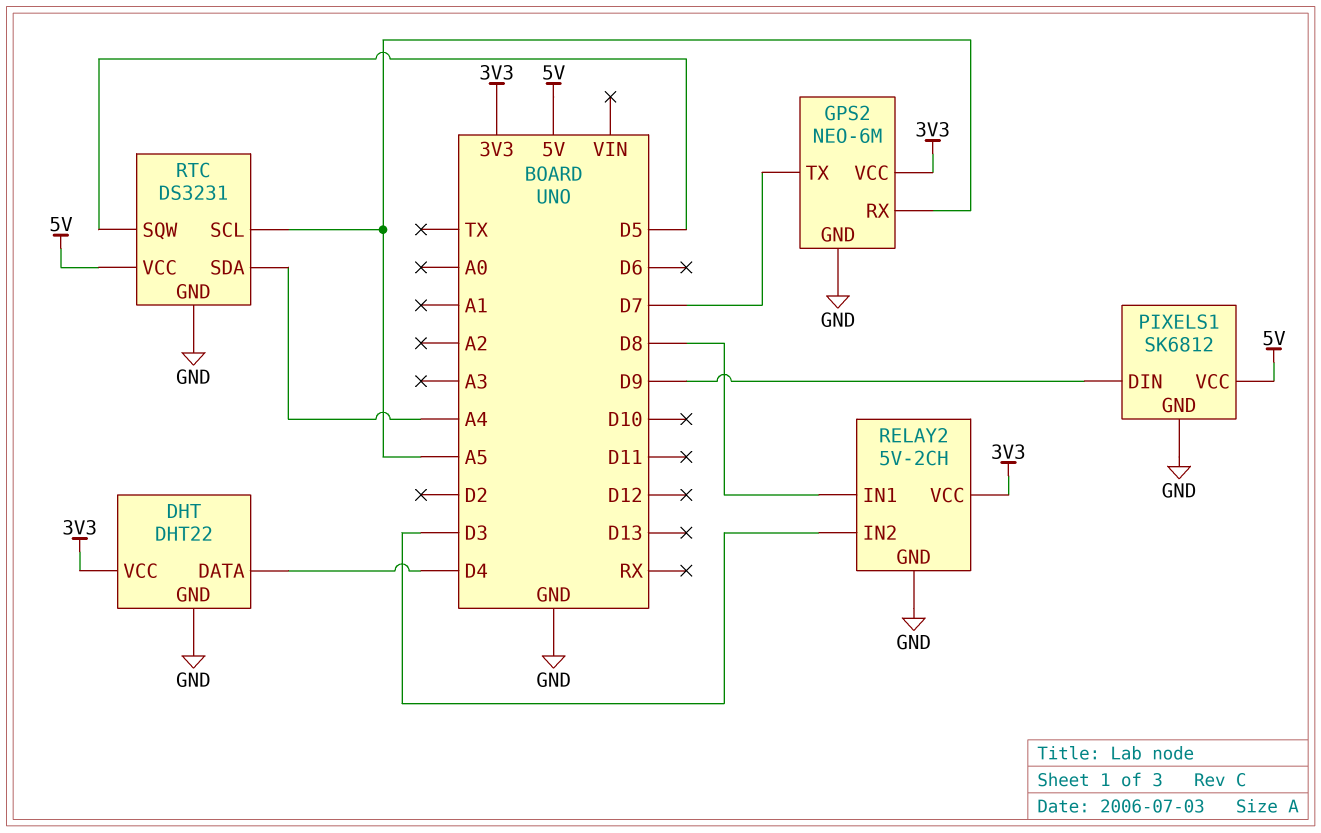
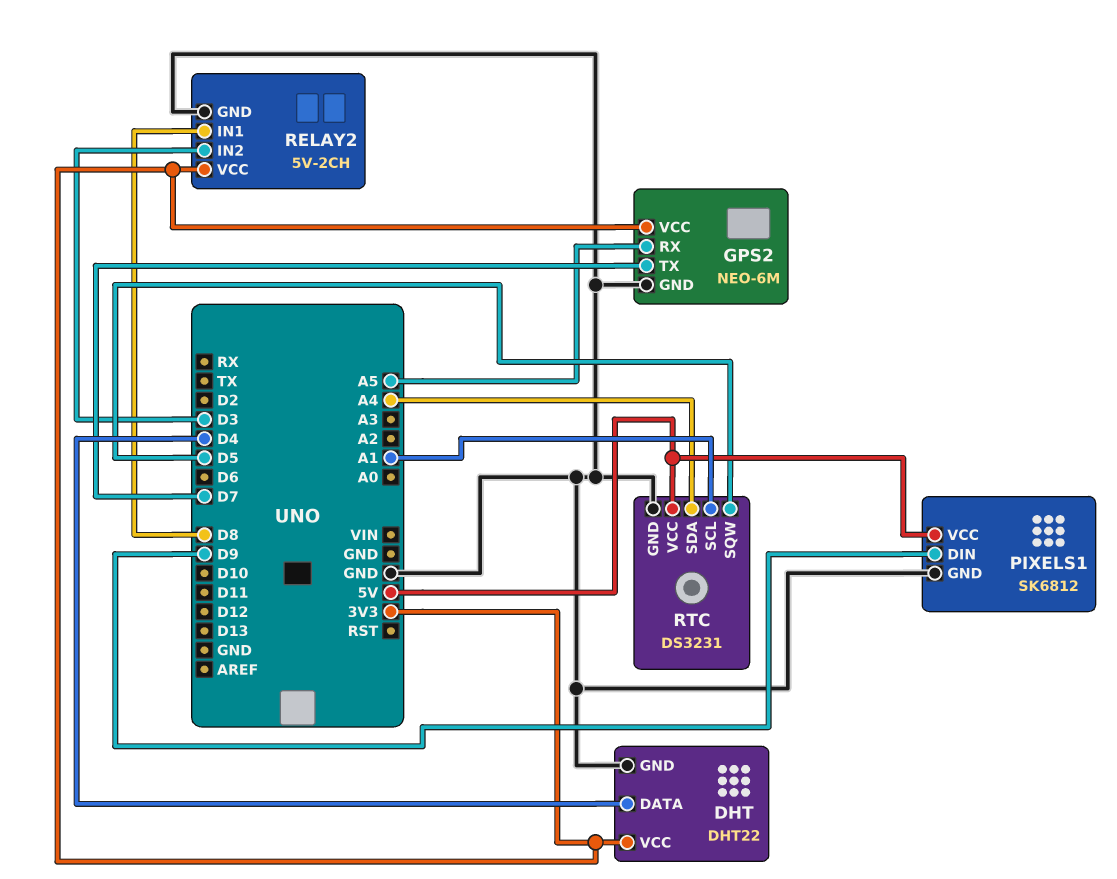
RTC pin SCL: A5 -> A1

